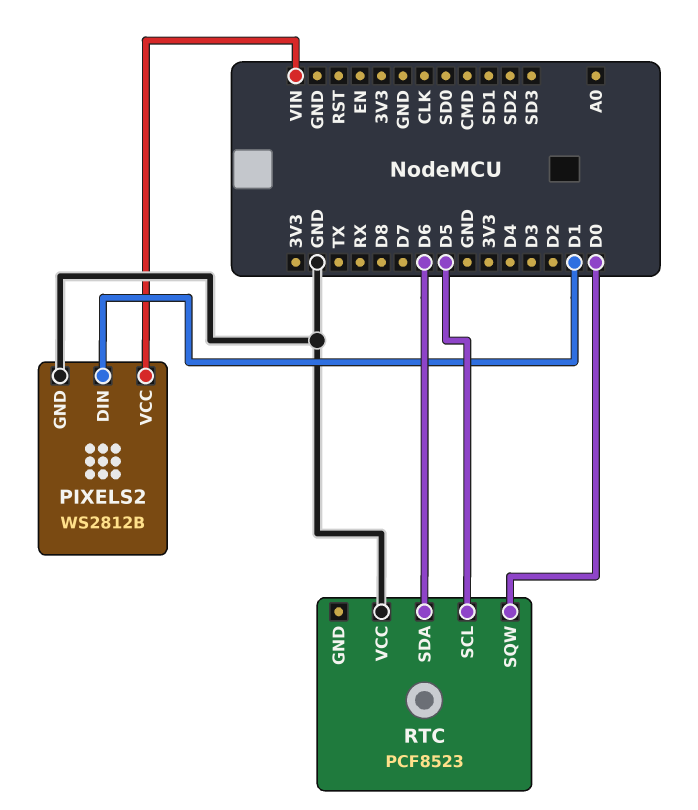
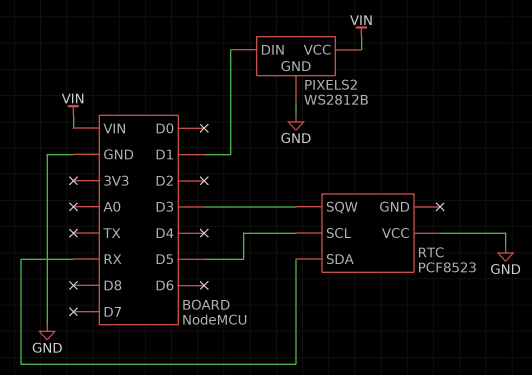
RTC pin SDA: D6 -> RX
RTC pin SQW: D0 -> D3

